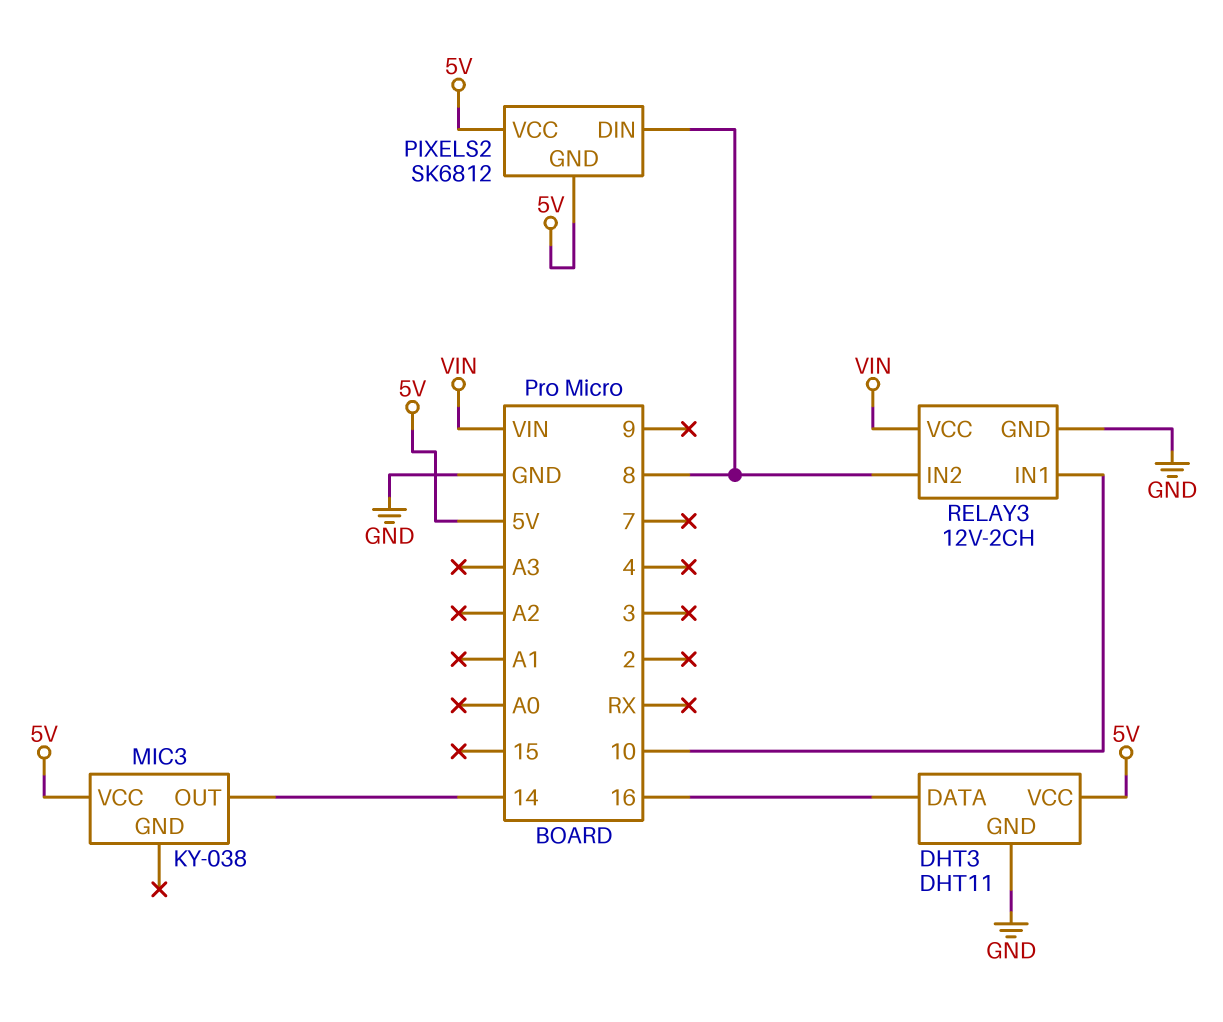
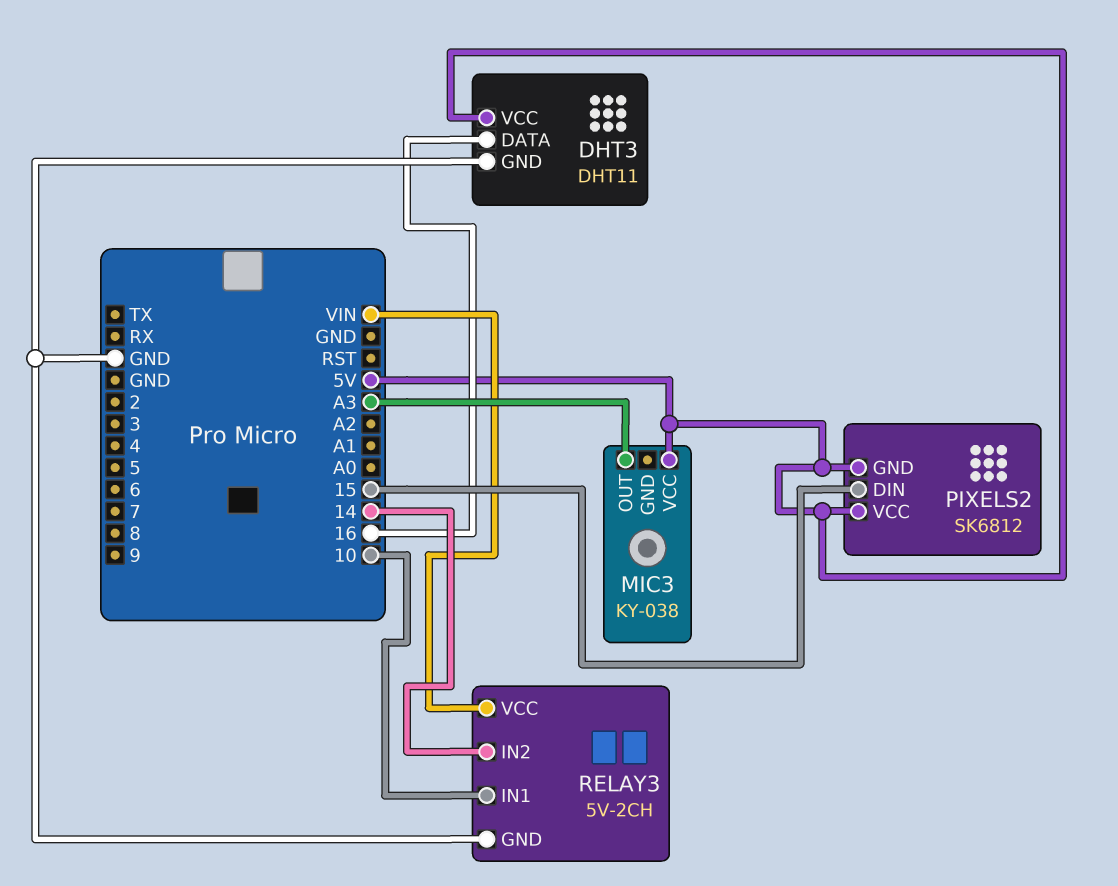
MIC3 pin OUT: 14 -> A3
PIXELS2 pin DIN: 8 -> 15
RELAY3: 12V-2CH -> 5V-2CH
RELAY3 pin IN2: 8 -> 14

